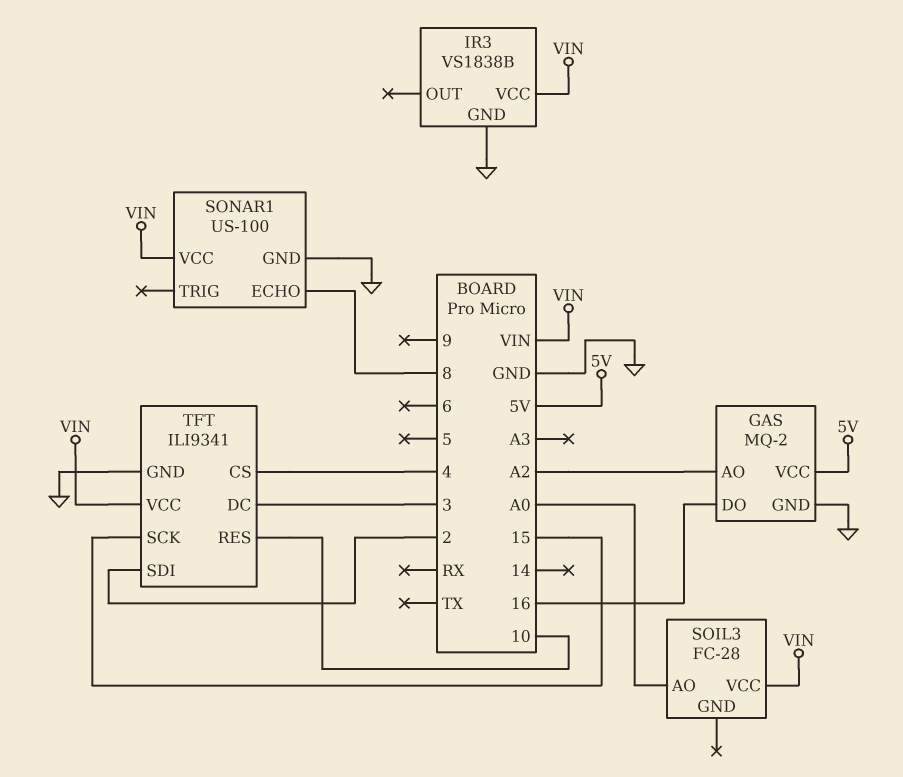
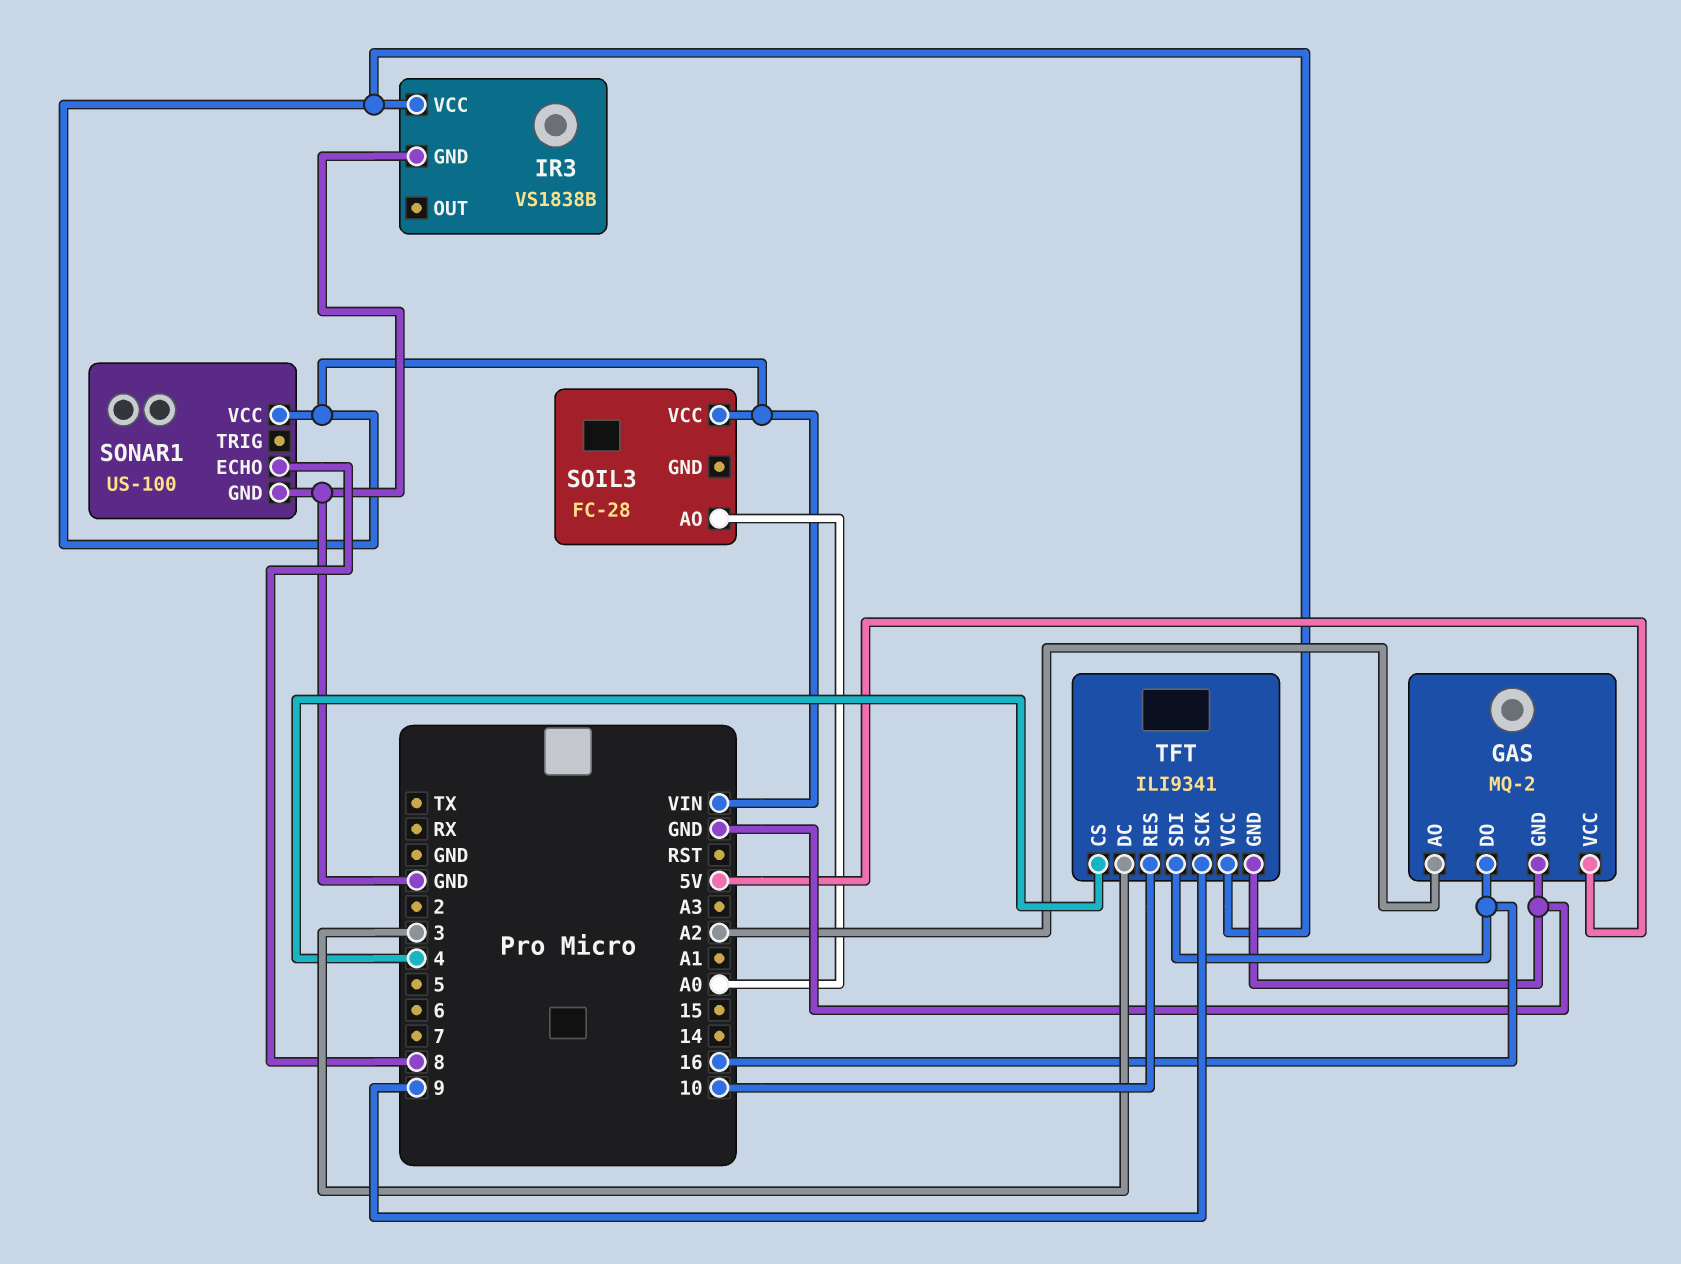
TFT pin SCK: 15 -> 9
TFT pin SDI: 2 -> 16

